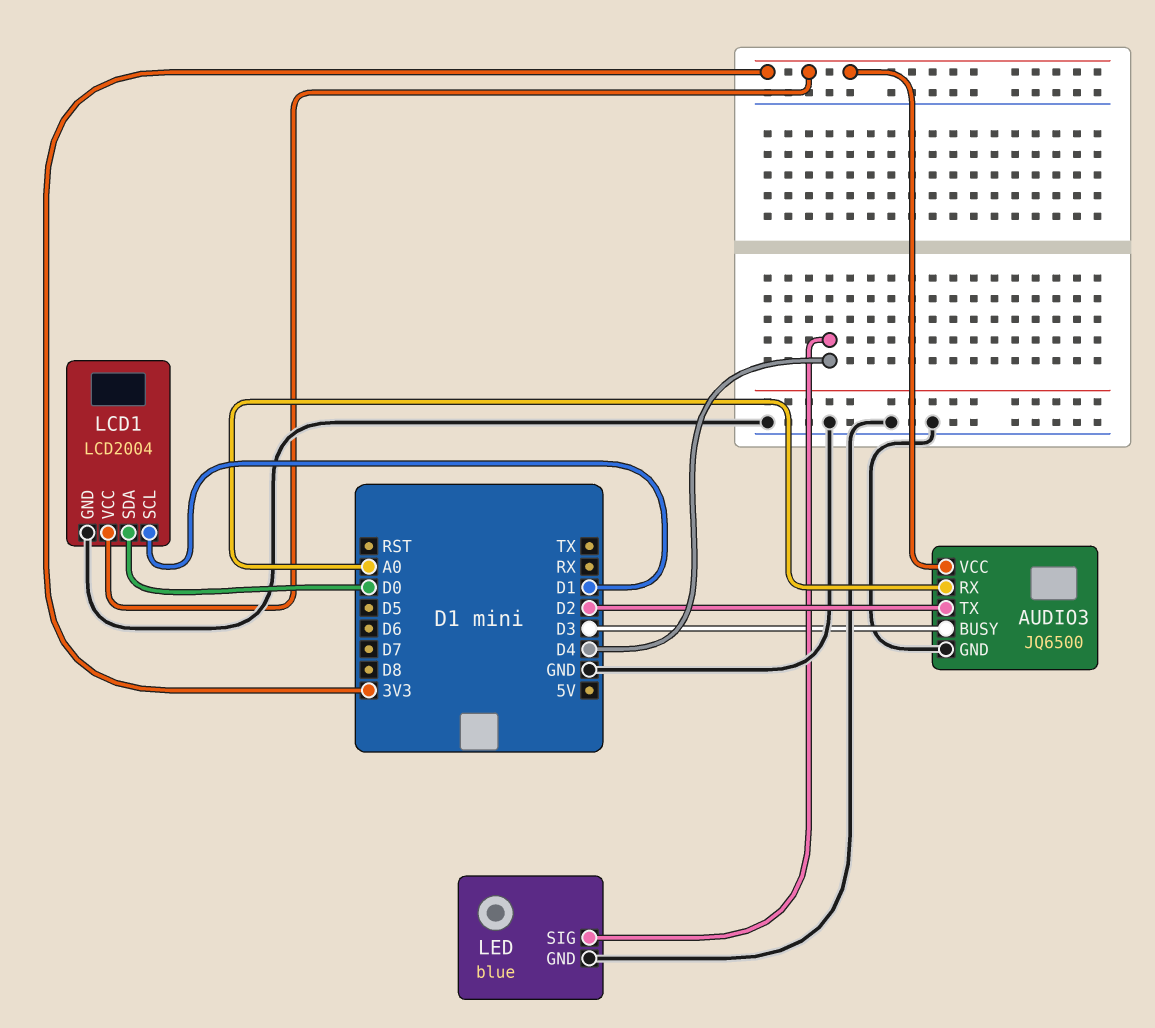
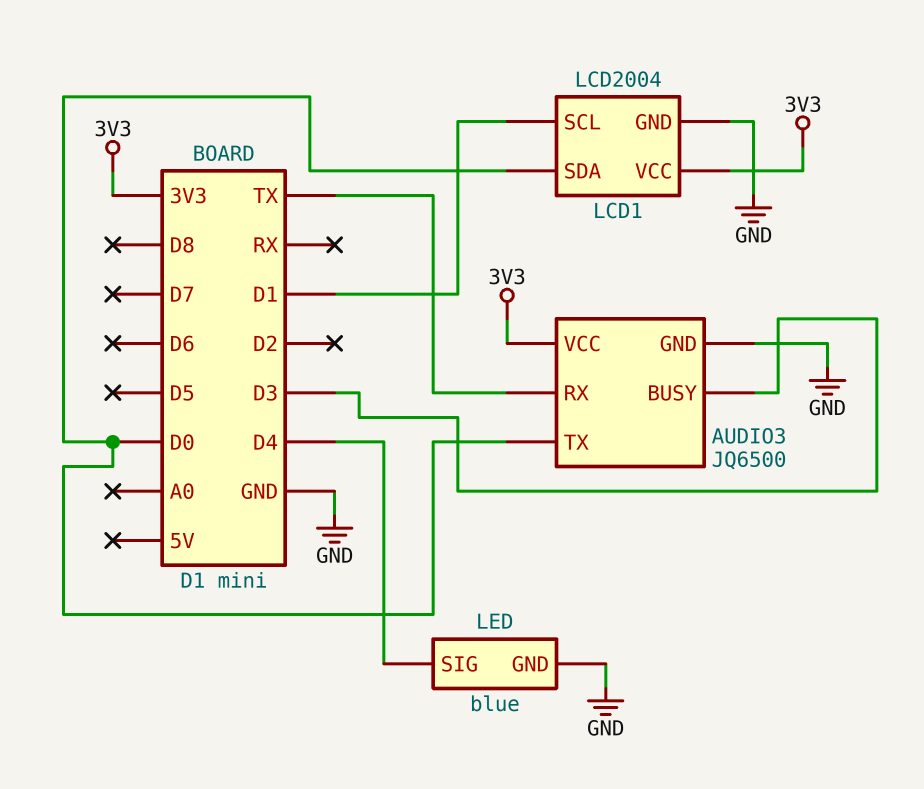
AUDIO3 pin RX: A0 -> TX
AUDIO3 pin TX: D2 -> D0

